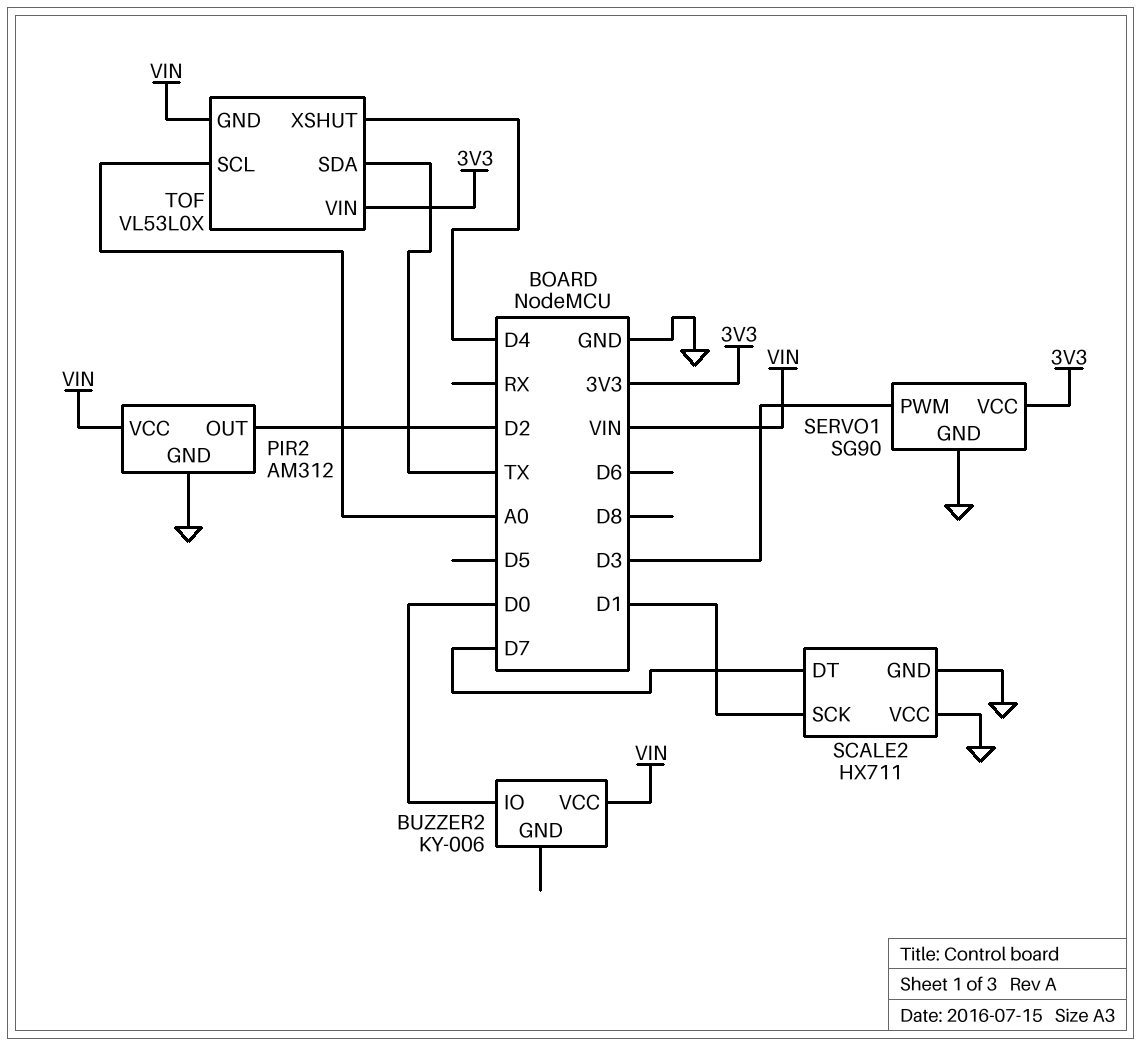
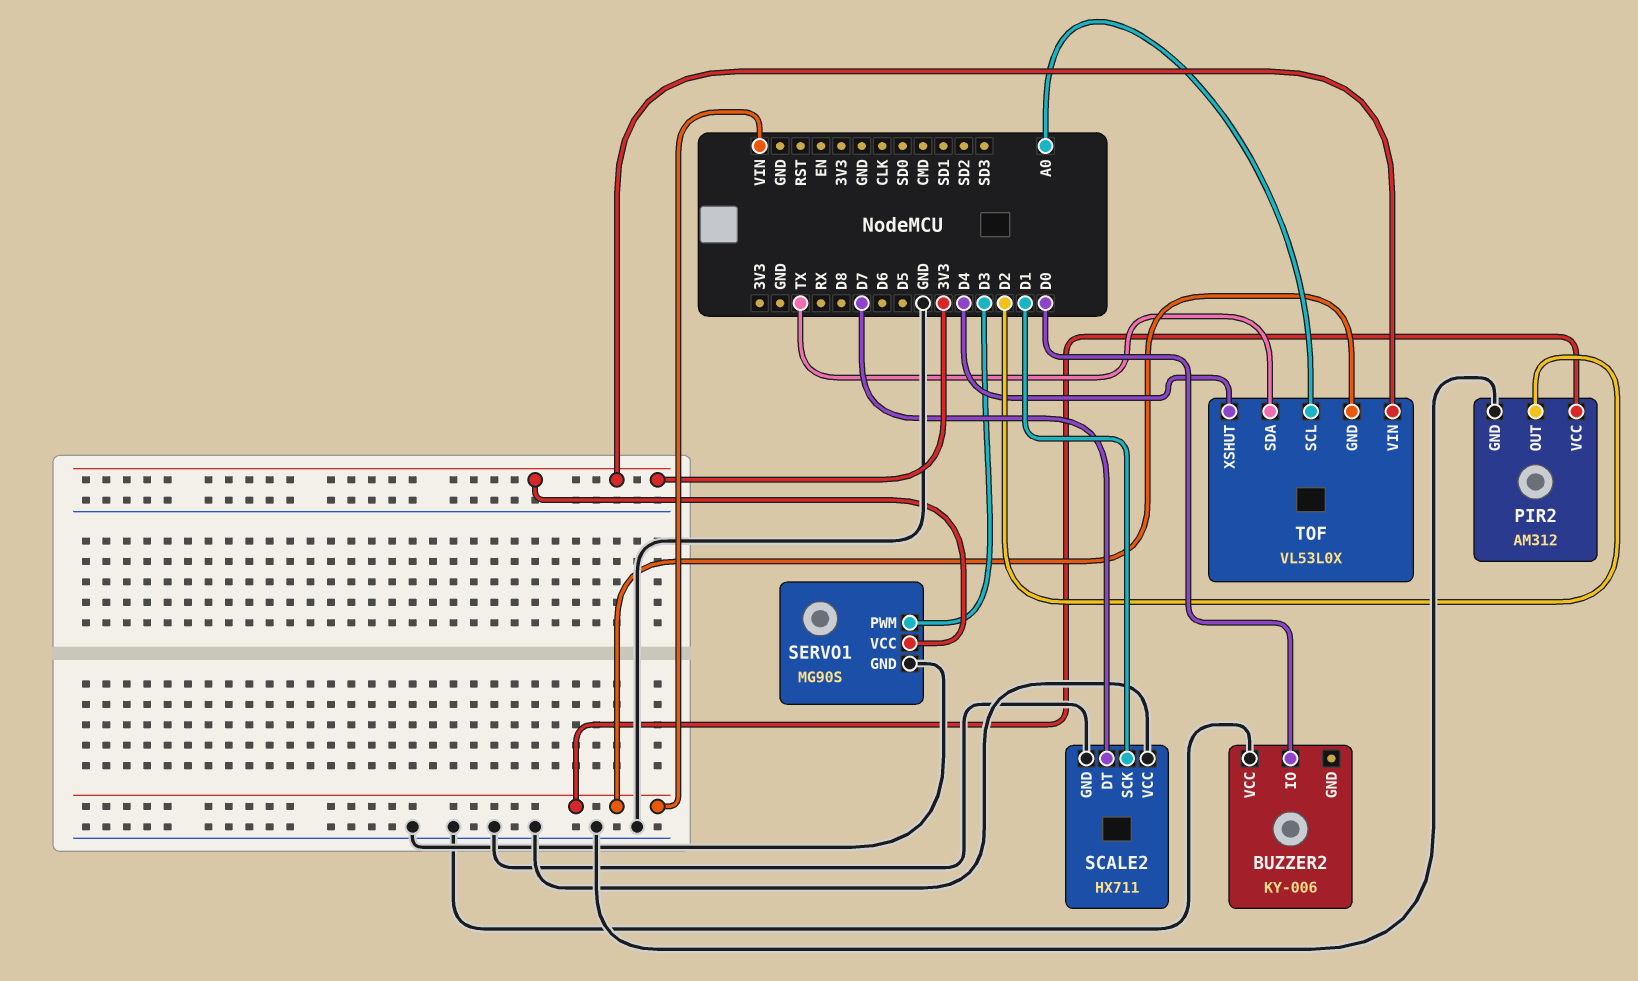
BUZZER2 pin VCC: VIN -> GND
SERVO1: SG90 -> MG90S

